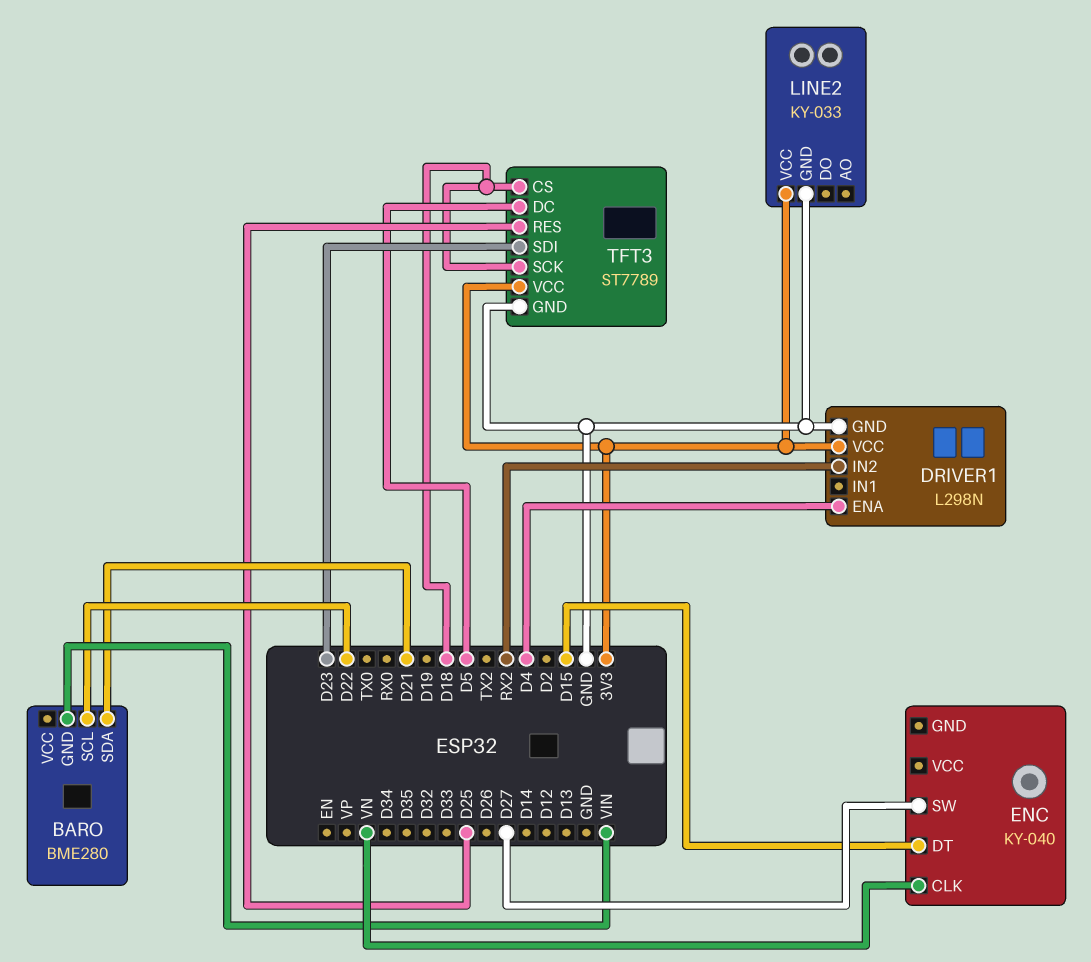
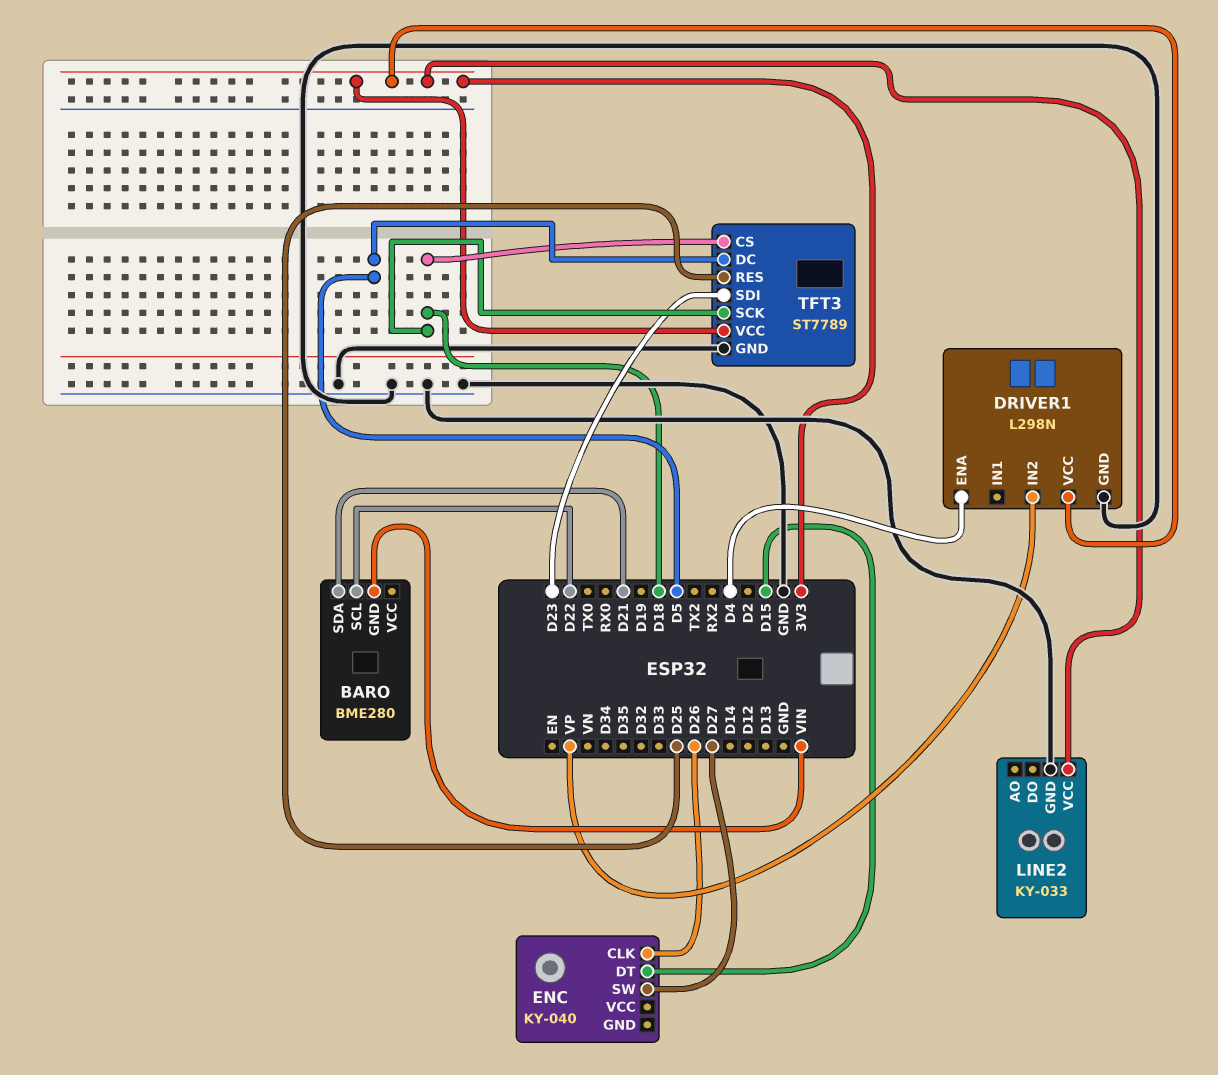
DRIVER1 pin IN2: RX2 -> VP
ENC pin CLK: VN -> D26

